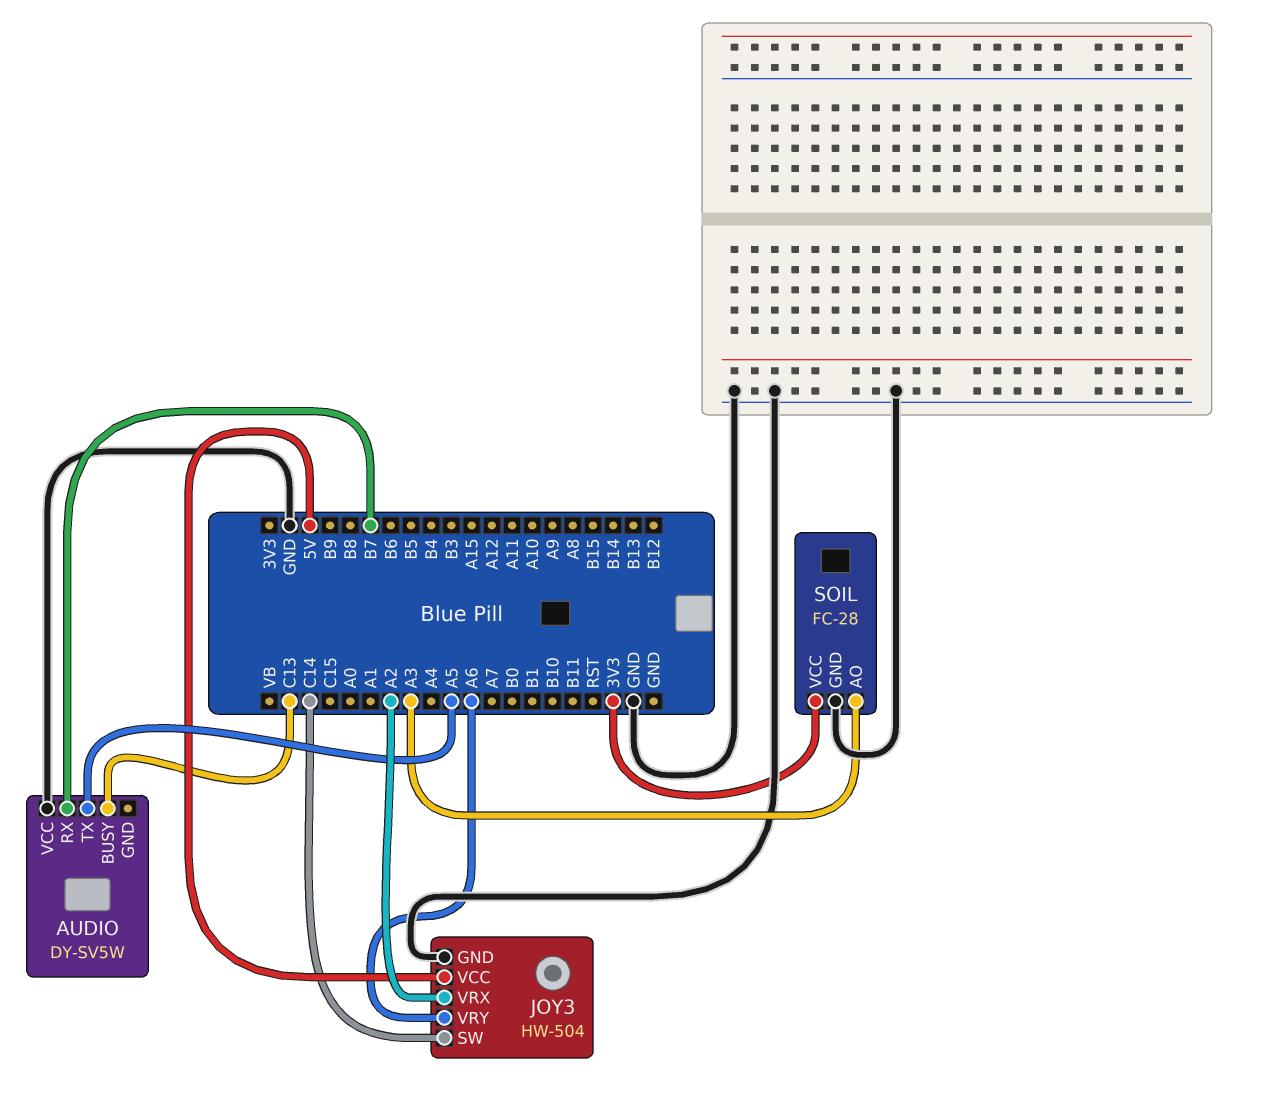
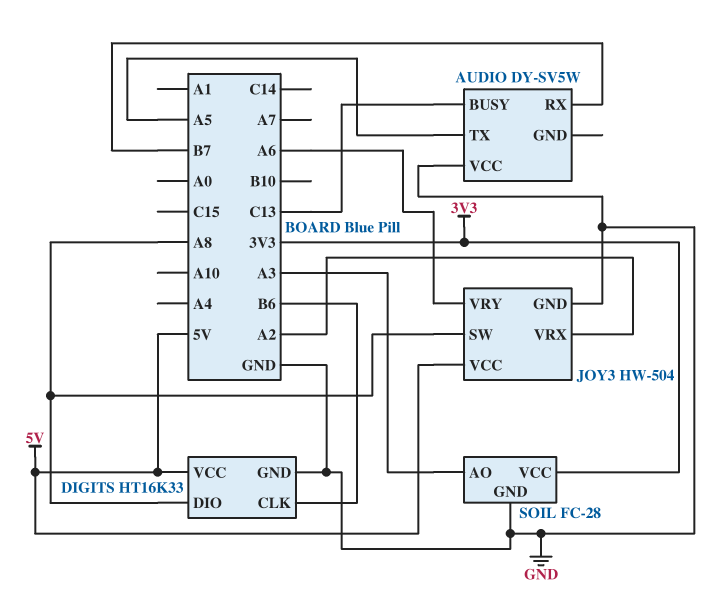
DIGITS: none -> HT16K33
DIGITS pin CLK: none -> B6
DIGITS pin DIO: none -> A8
DIGITS pin GND: none -> GND
DIGITS pin VCC: none -> 5V
JOY3 pin SW: C14 -> A8

